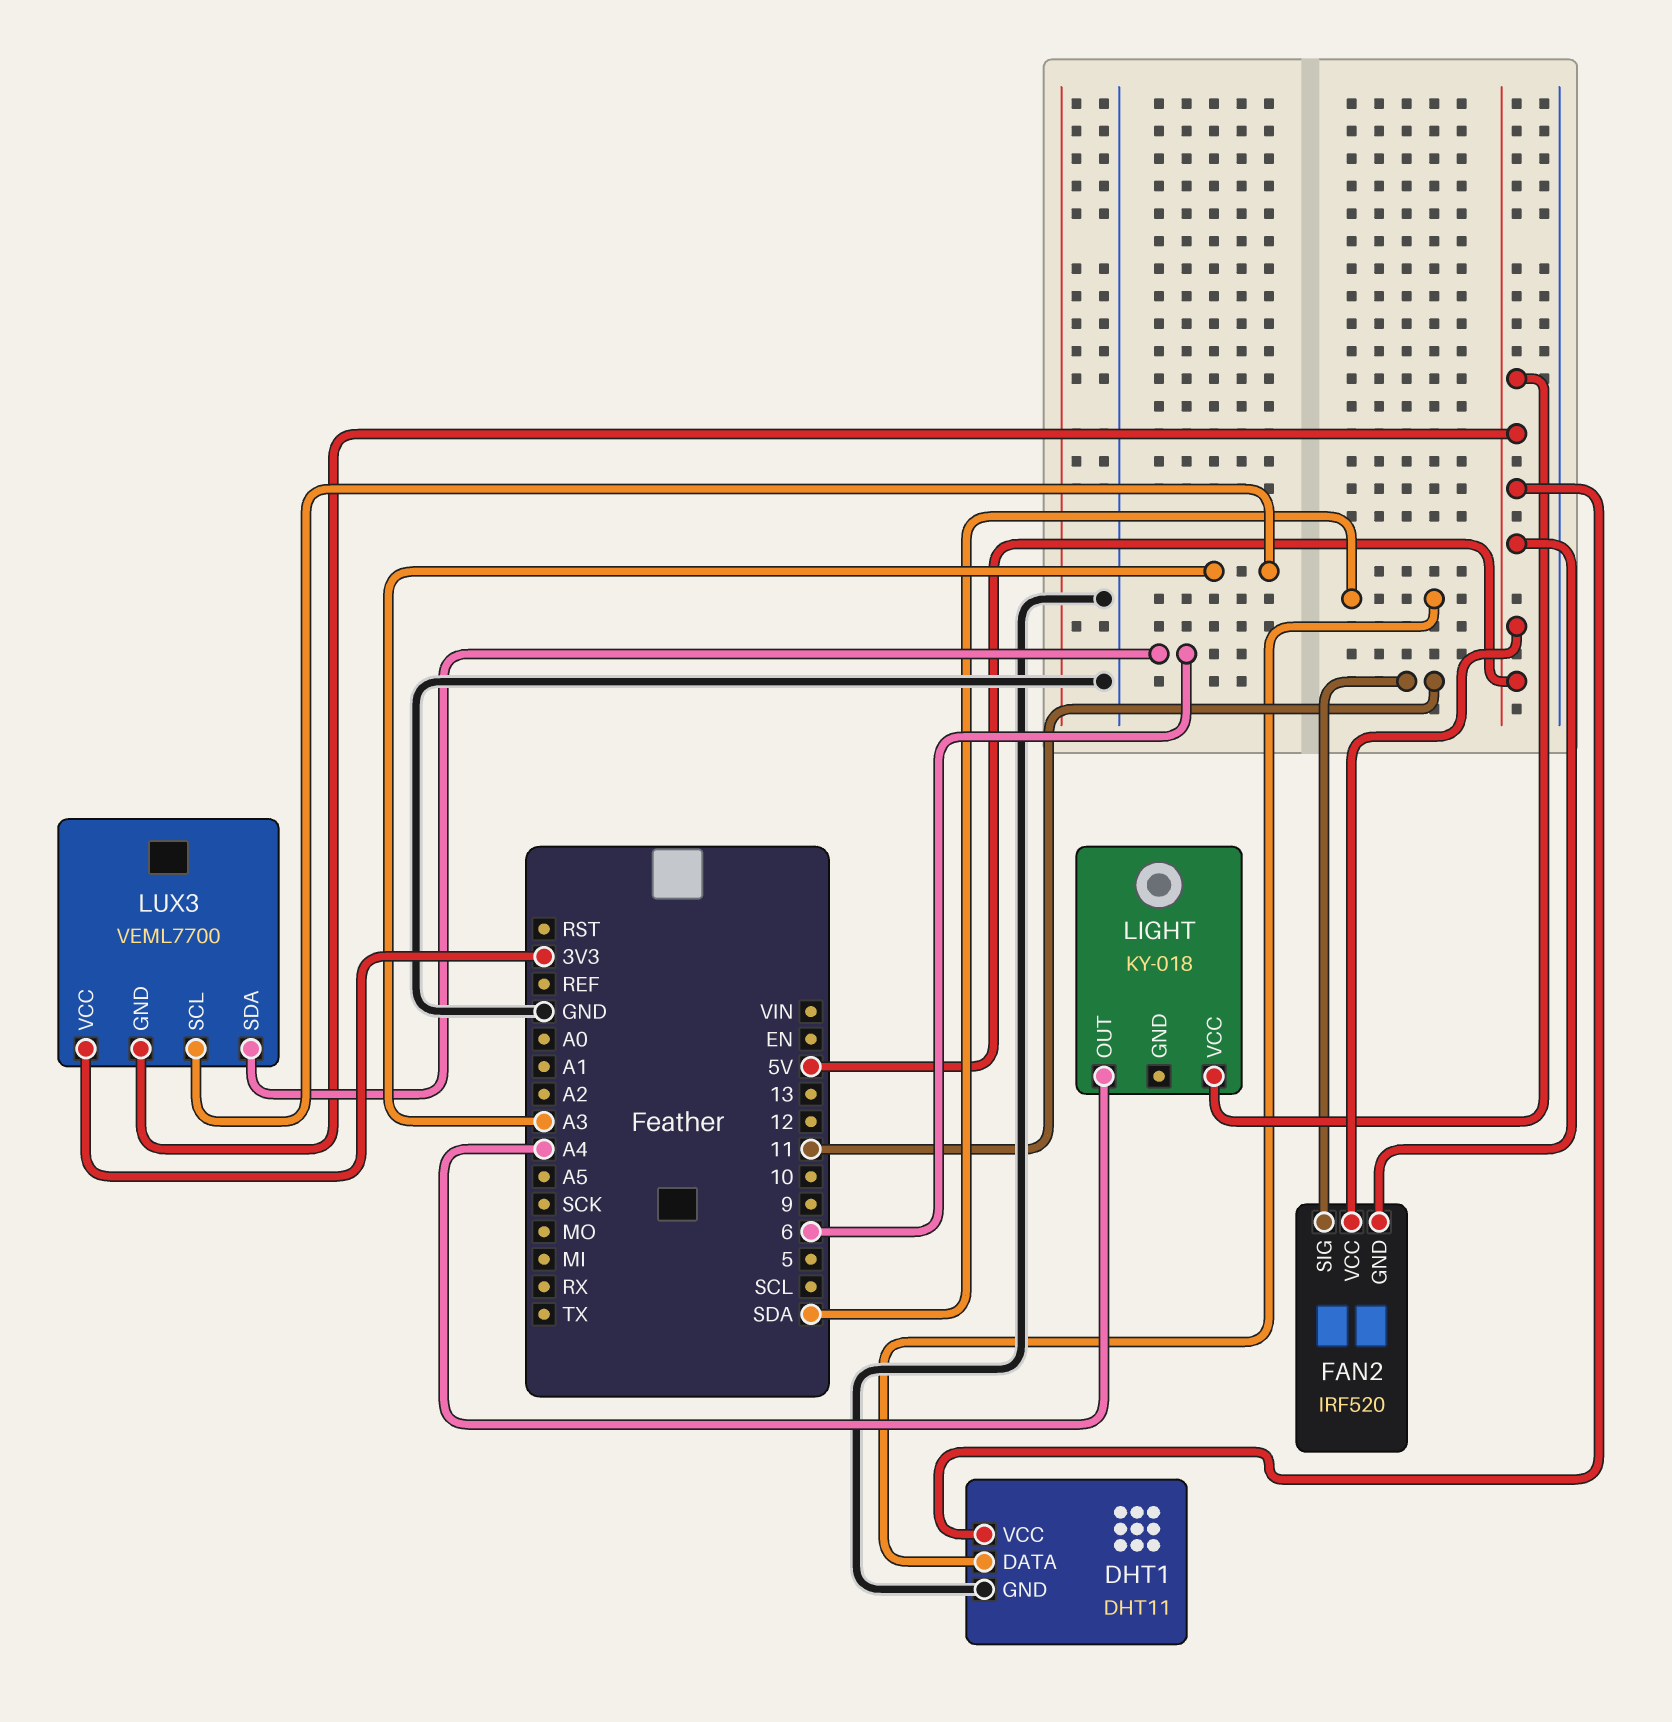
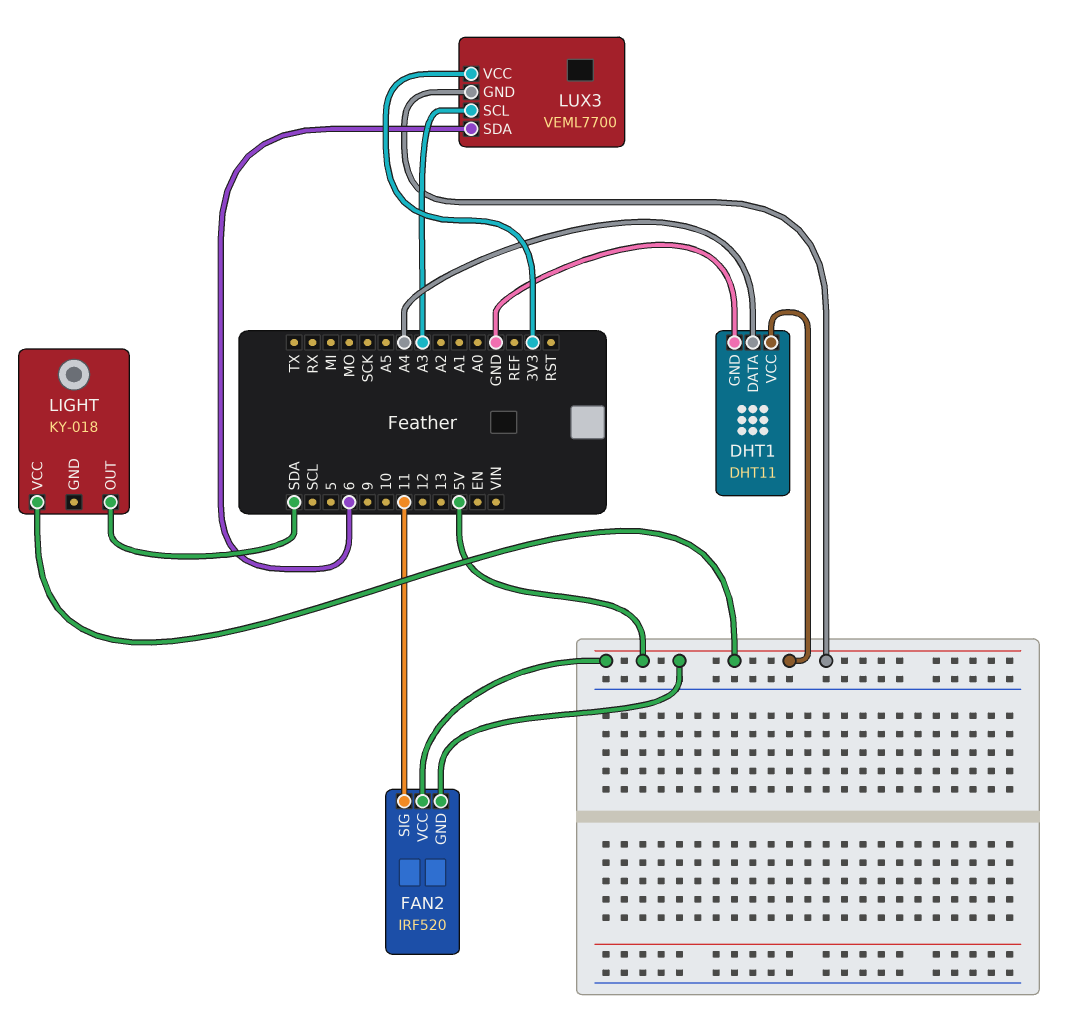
DHT1 pin DATA: SDA -> A4
LIGHT pin OUT: A4 -> SDA

